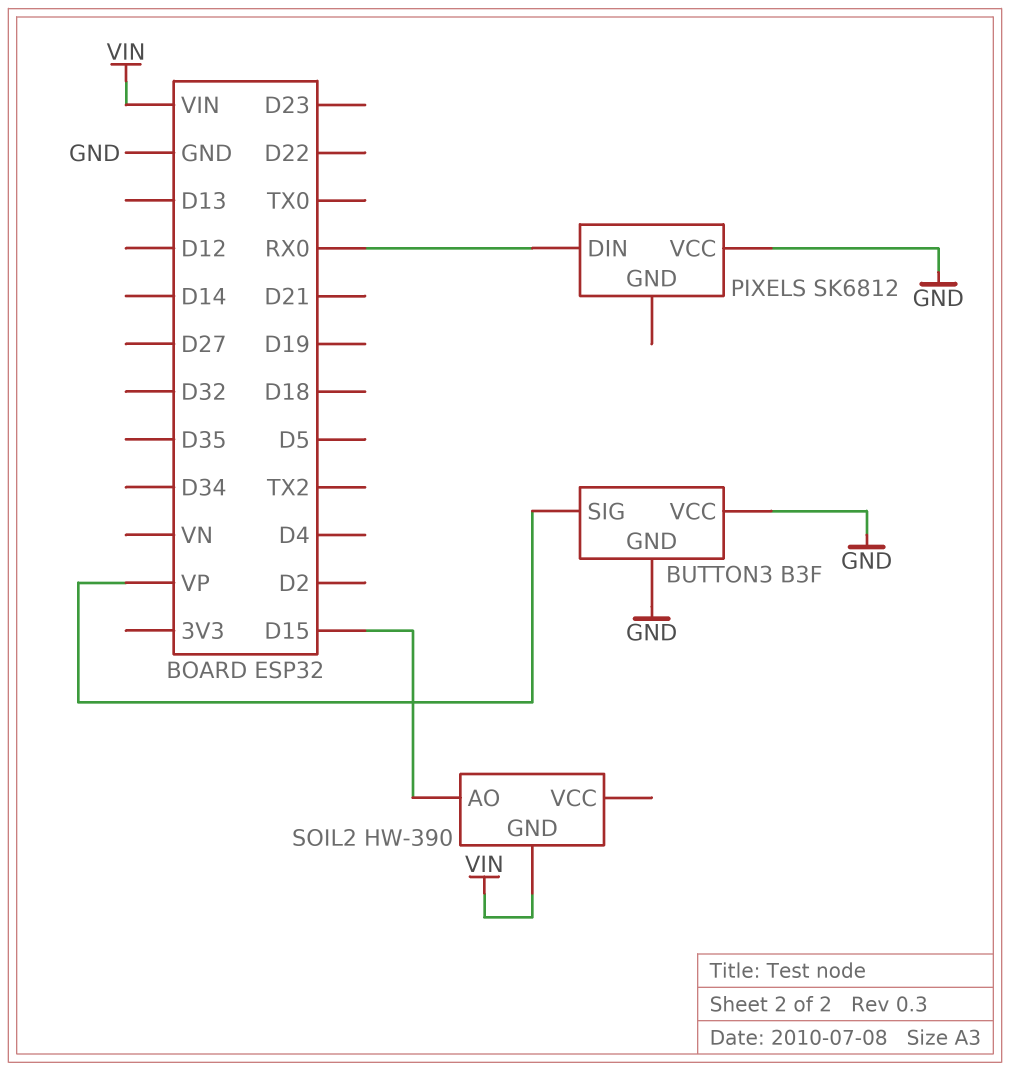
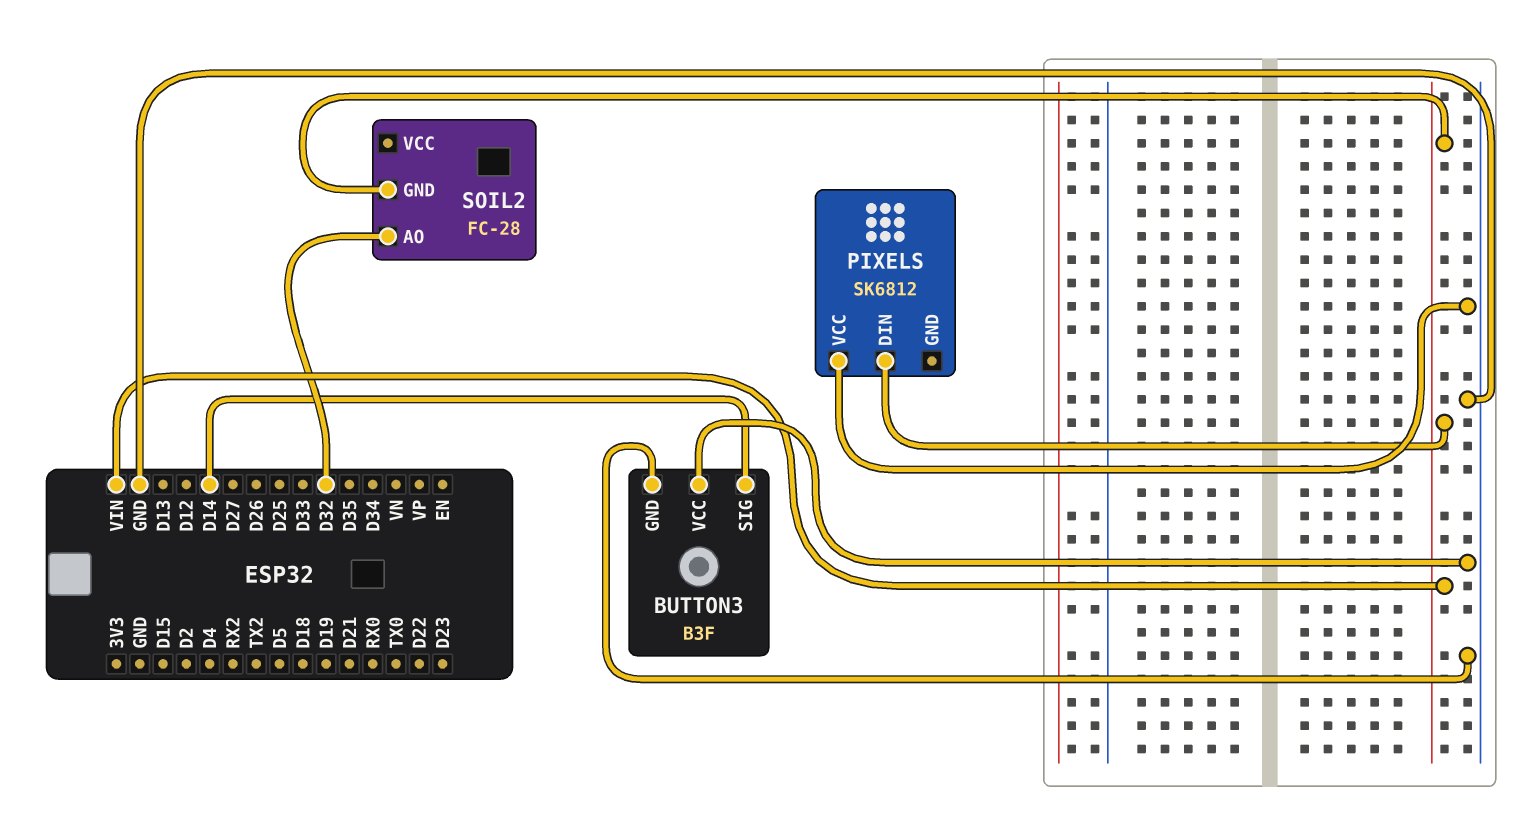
BUTTON3 pin SIG: VP -> D14
PIXELS pin DIN: RX0 -> VIN
SOIL2: HW-390 -> FC-28
SOIL2 pin AO: D15 -> D32

